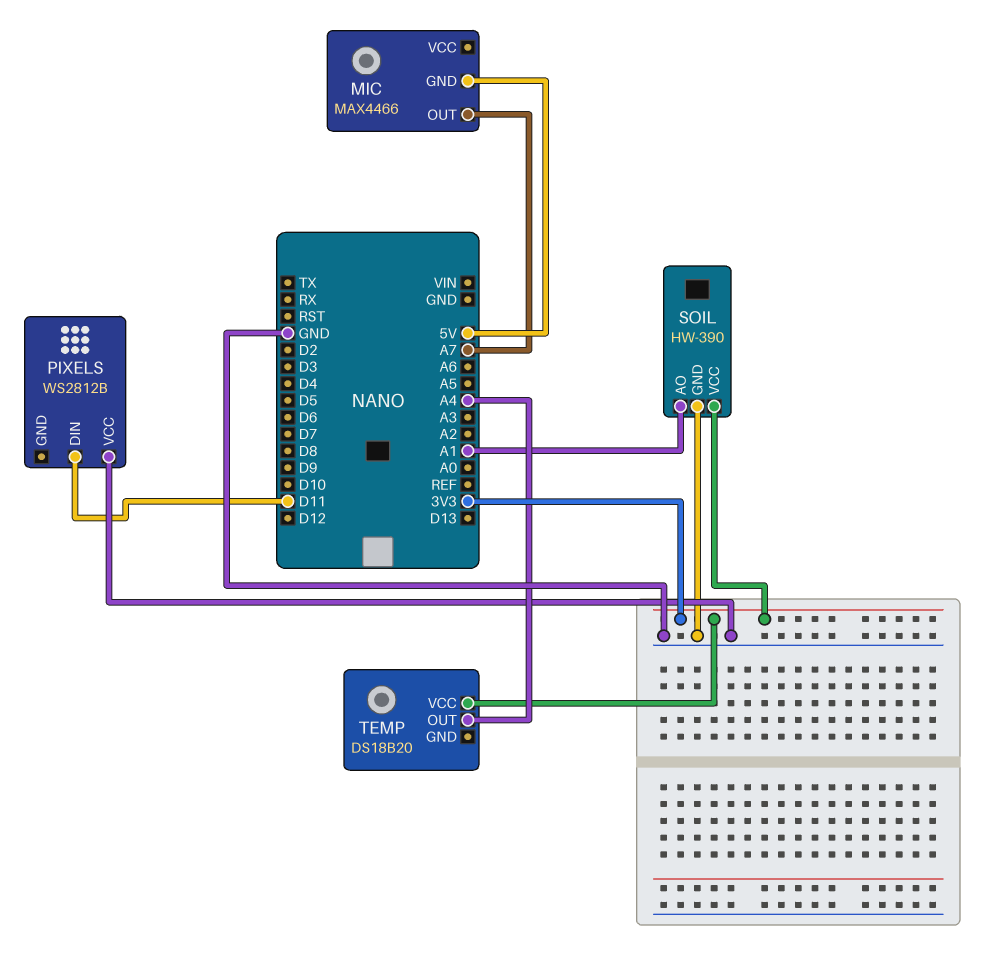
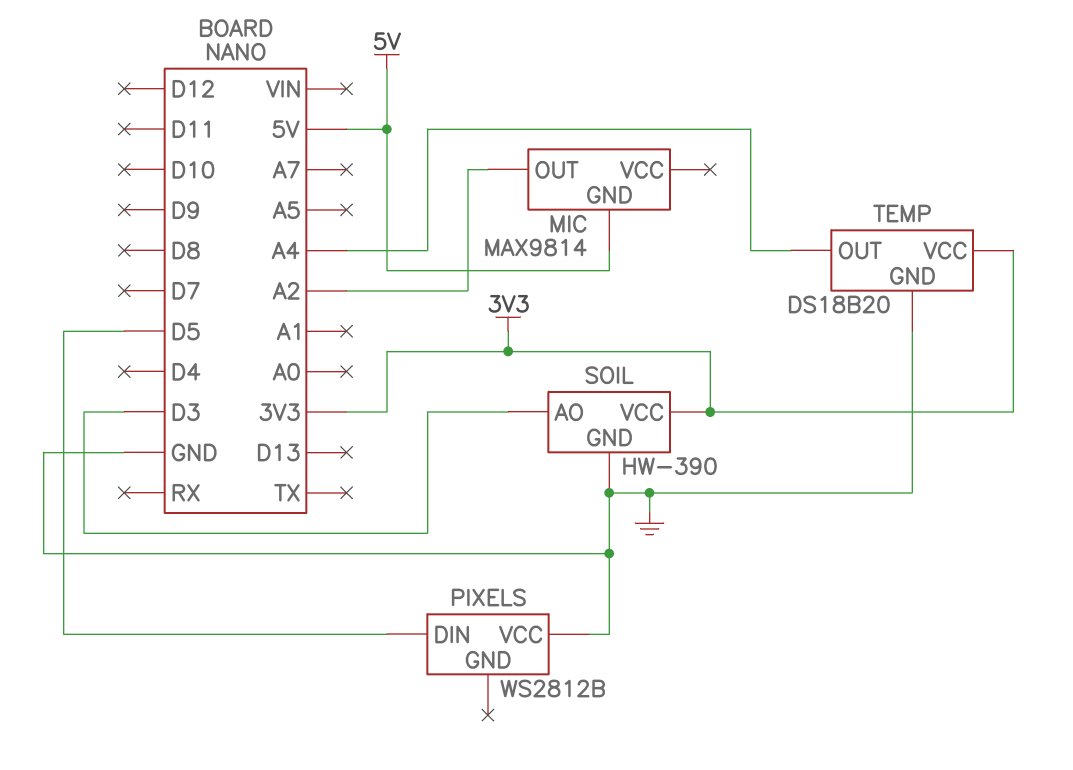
MIC: MAX4466 -> MAX9814
MIC pin OUT: A7 -> A2
PIXELS pin DIN: D11 -> D5
SOIL pin AO: A1 -> D3
TEMP pin GND: none -> GND

